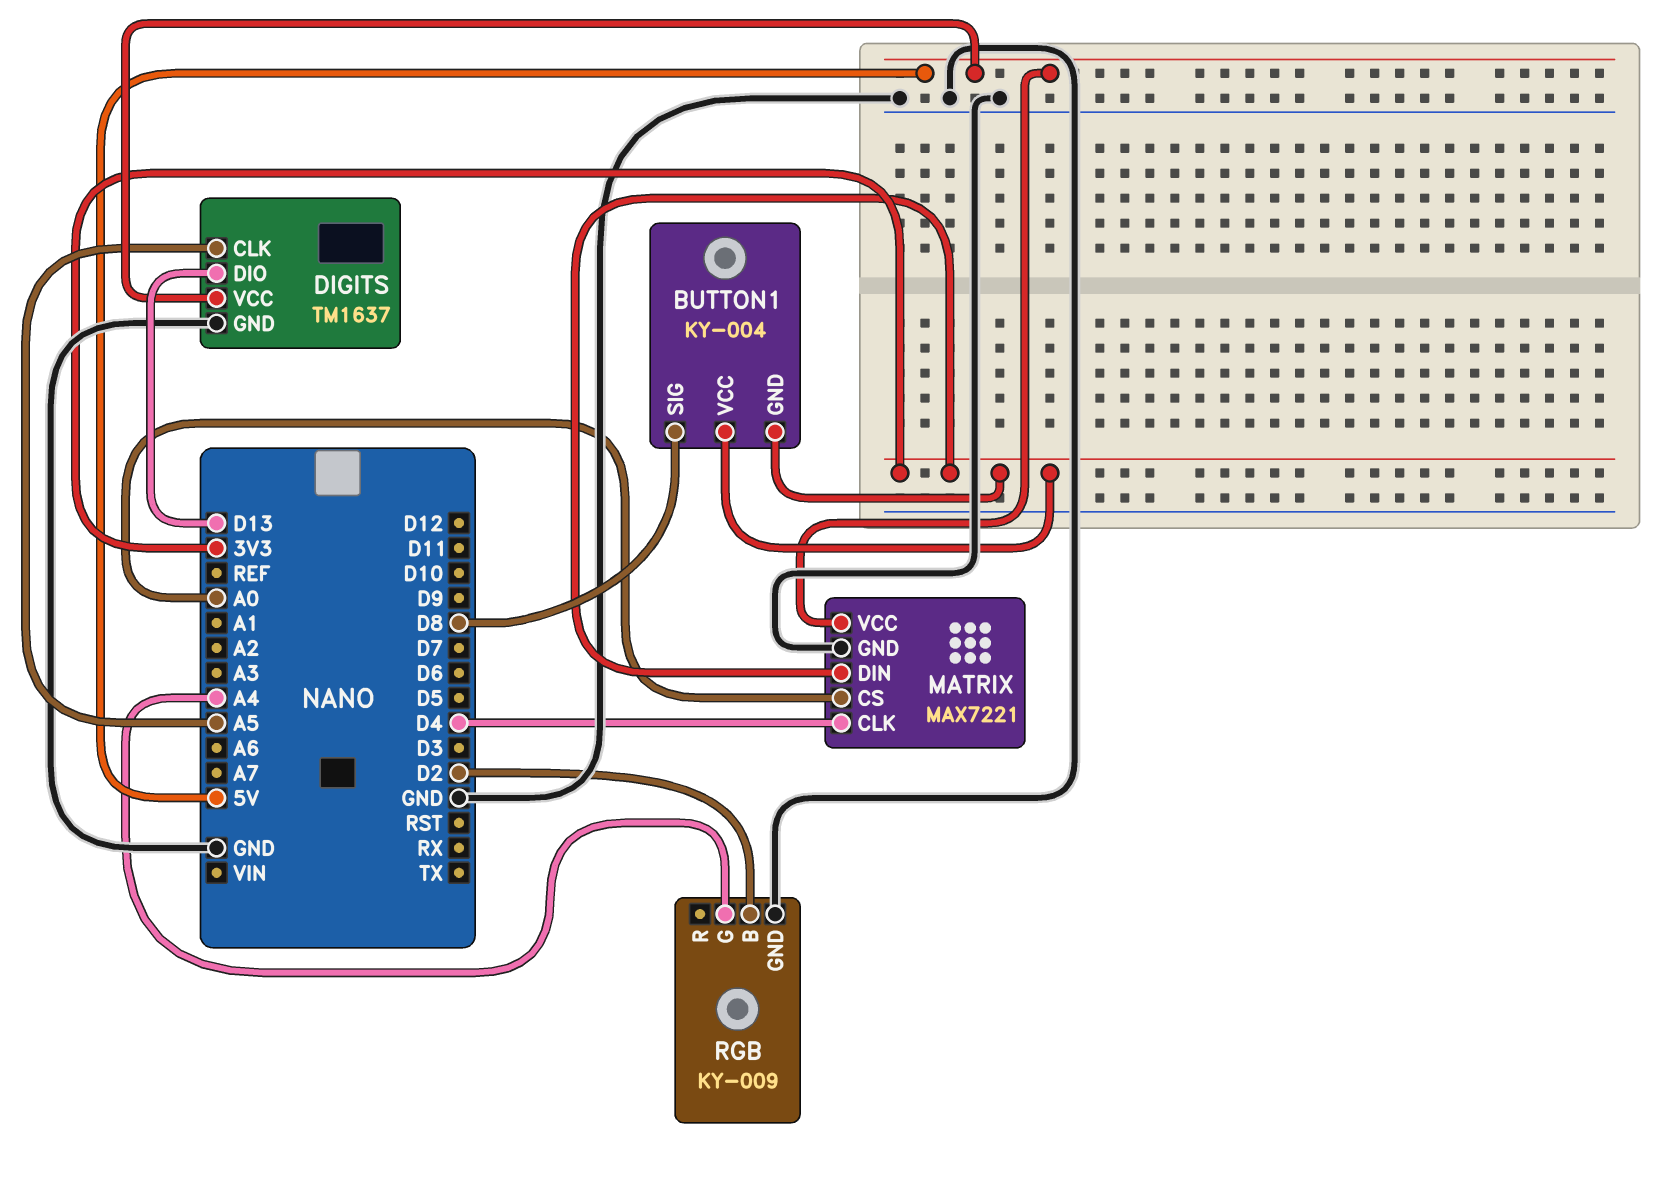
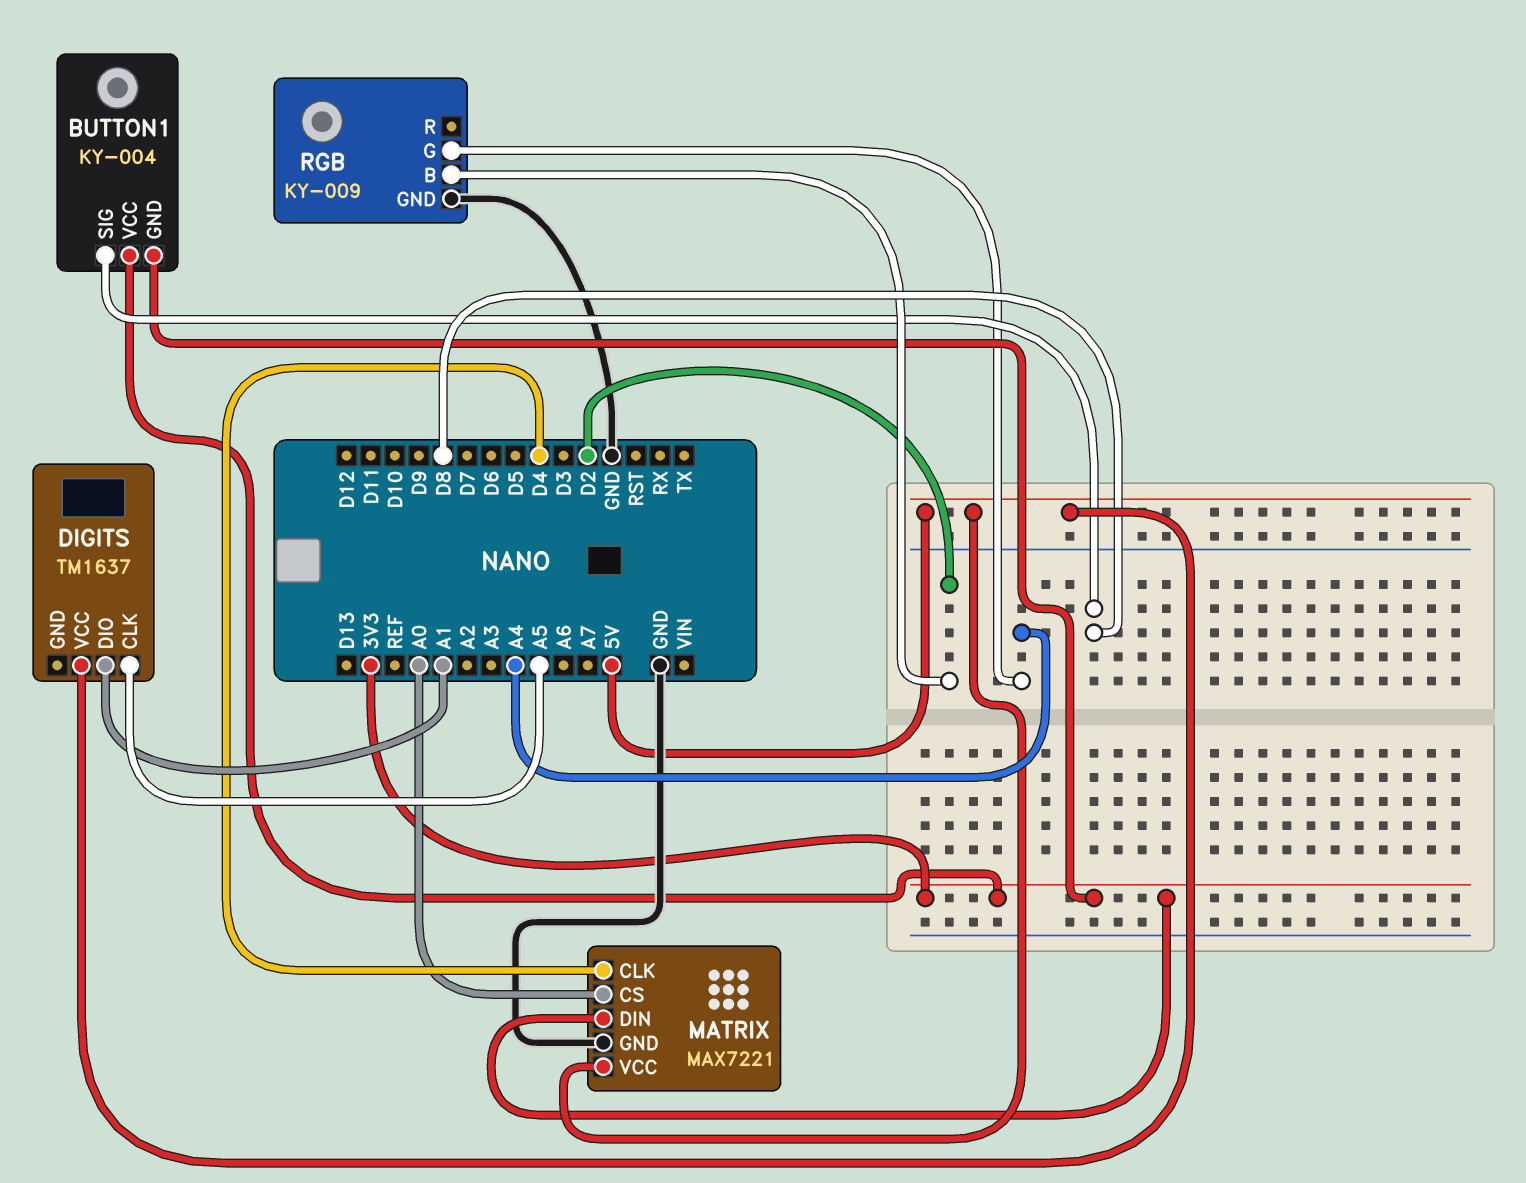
DIGITS pin DIO: D13 -> A1
DIGITS pin GND: GND -> none

